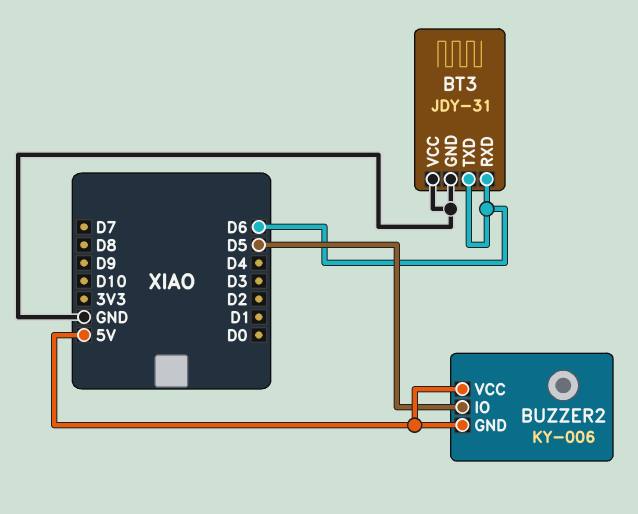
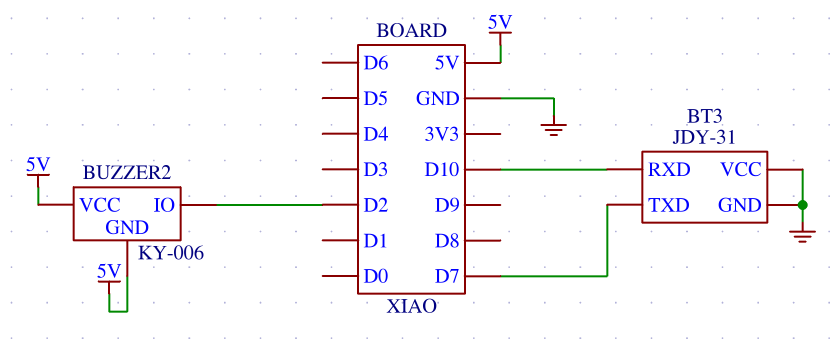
BT3 pin RXD: D6 -> D10
BT3 pin TXD: D6 -> D7
BUZZER2 pin IO: D5 -> D2

